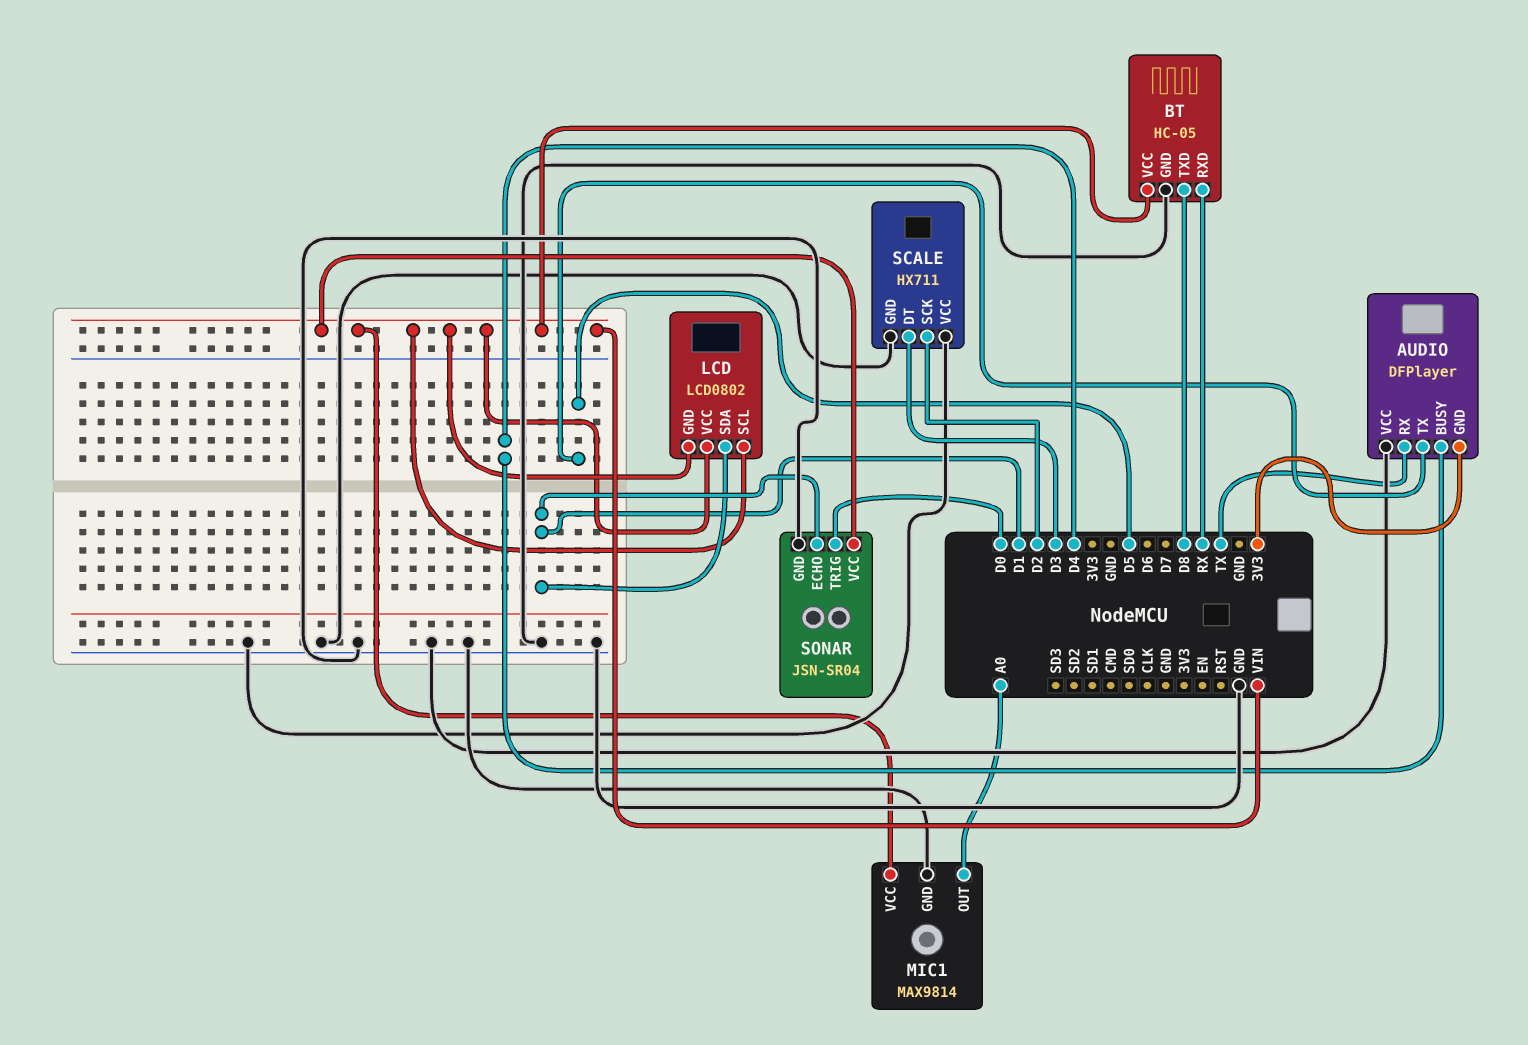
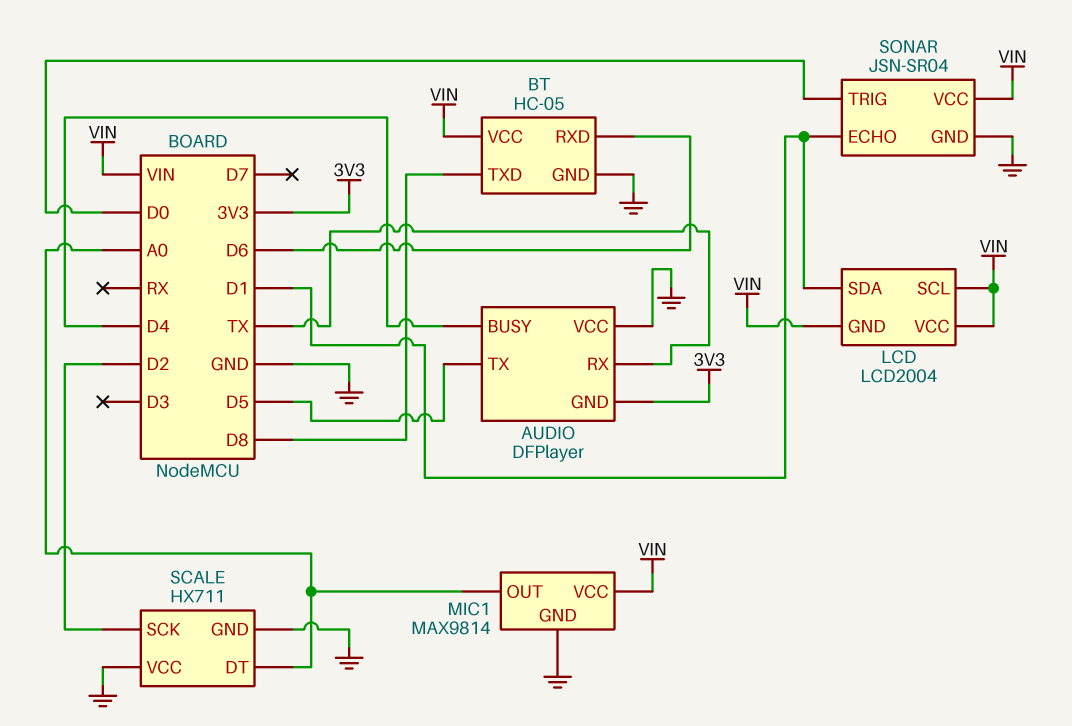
BT pin RXD: RX -> D6
LCD: LCD0802 -> LCD2004
SCALE pin DT: D3 -> A0

